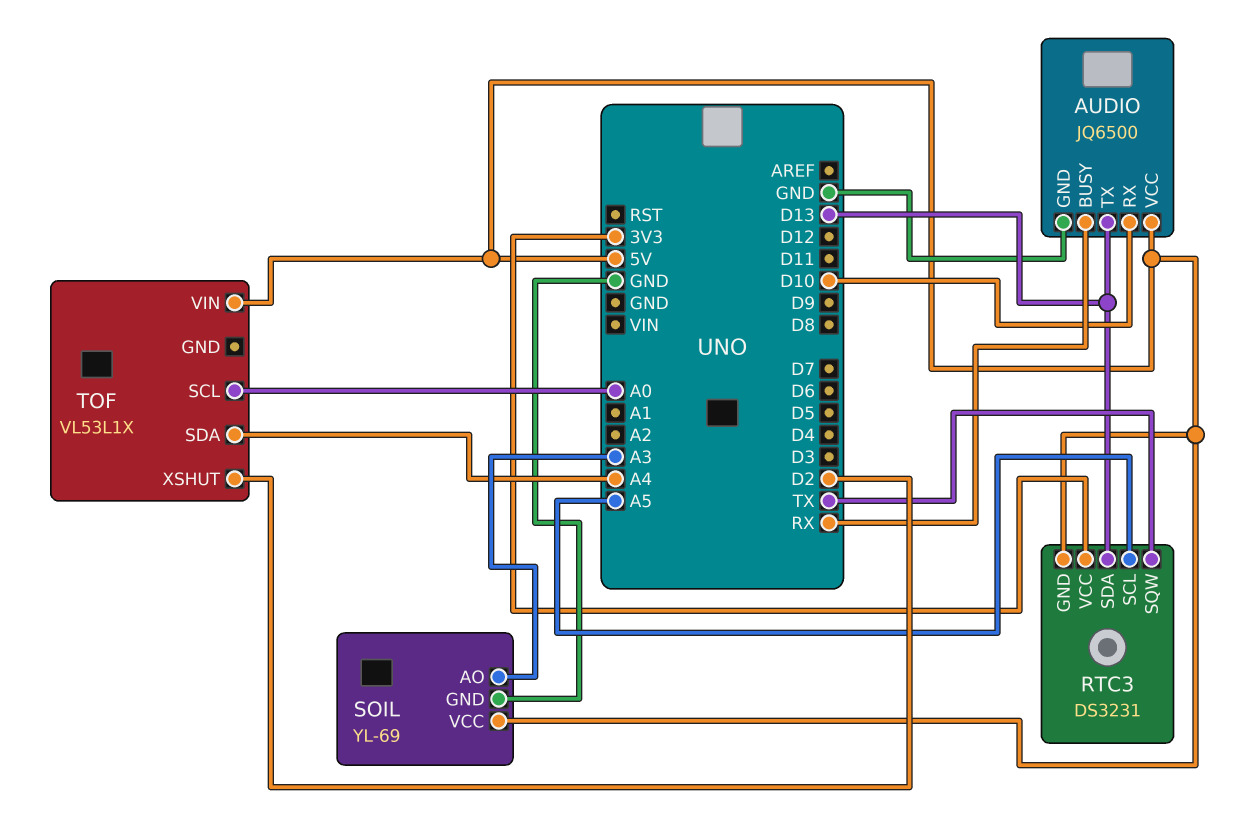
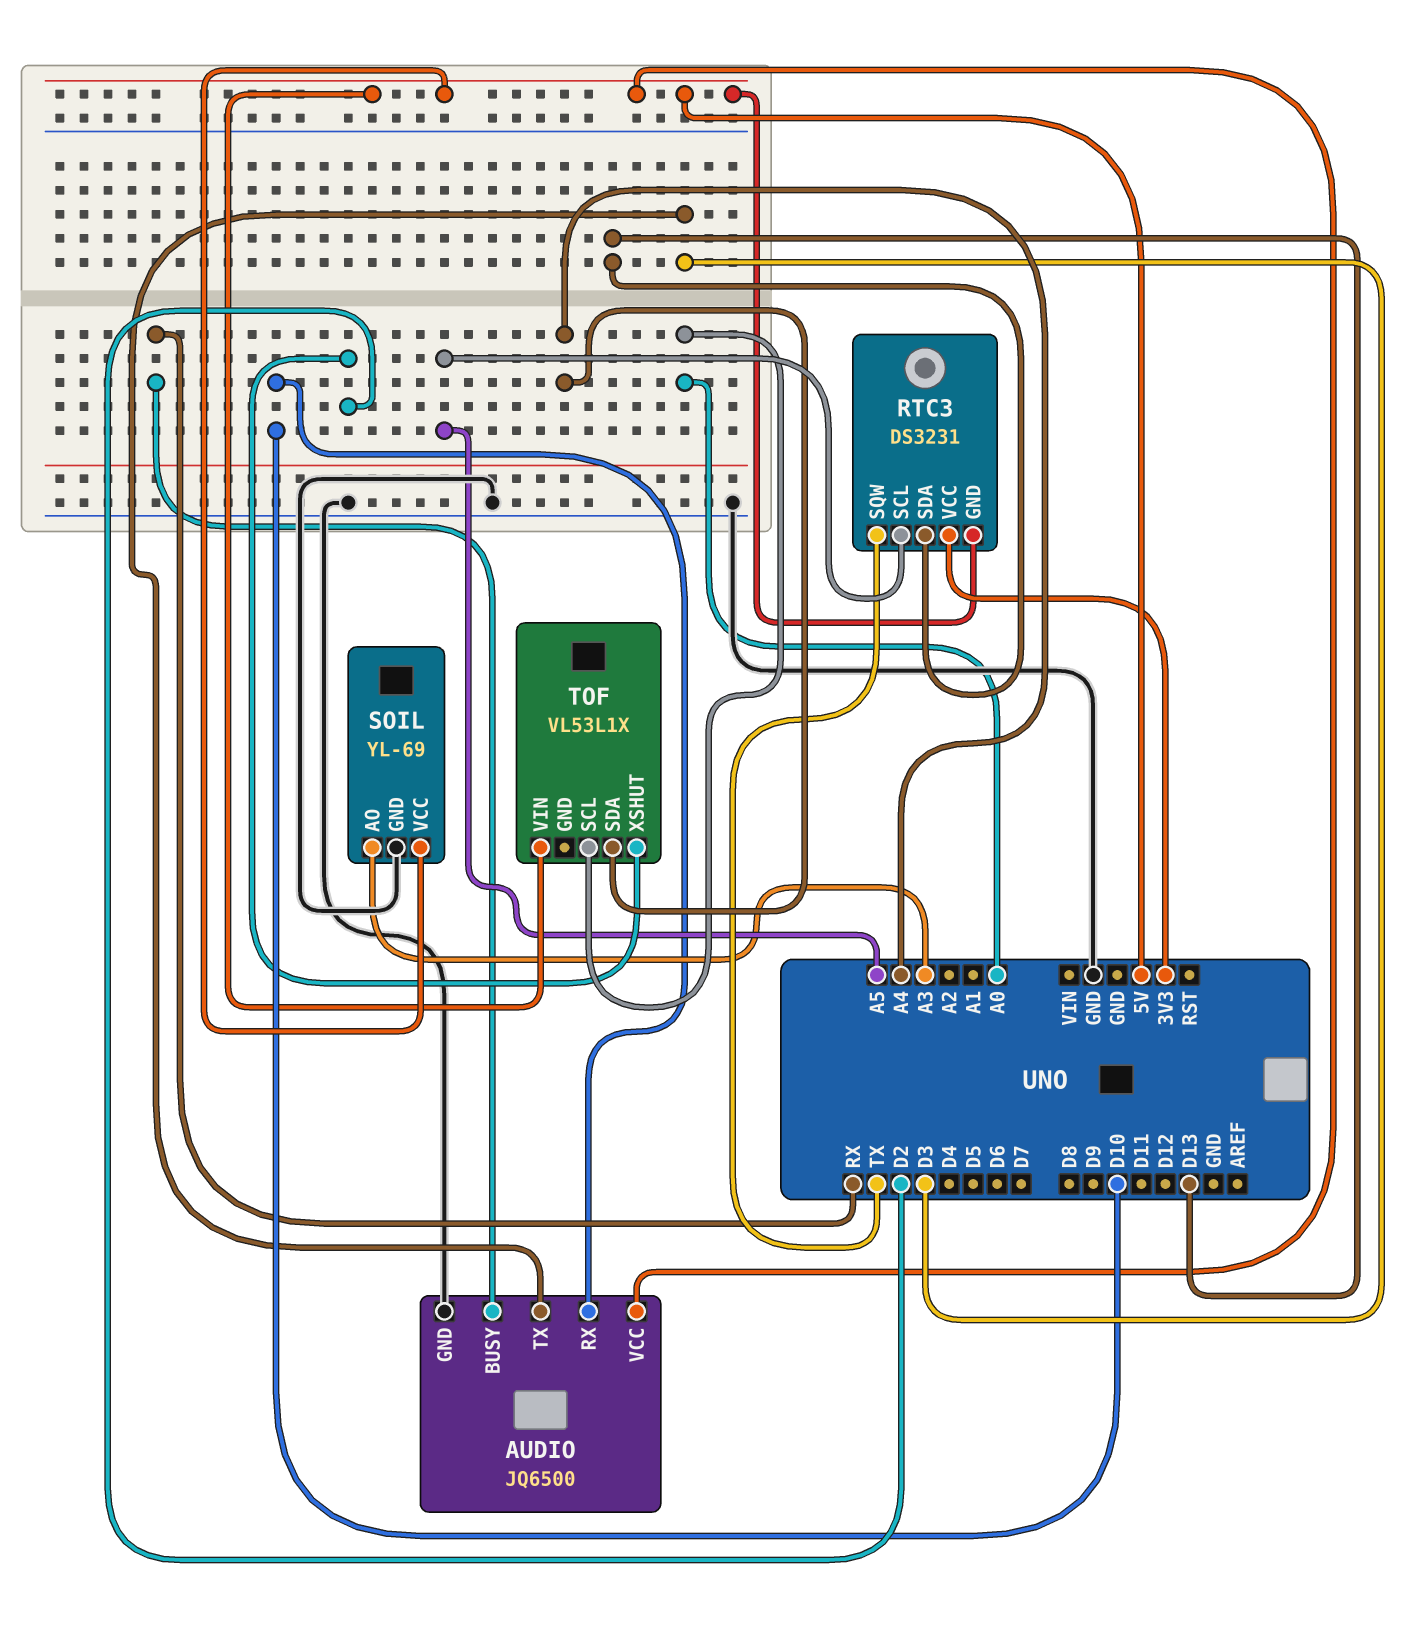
AUDIO pin TX: D13 -> D3

